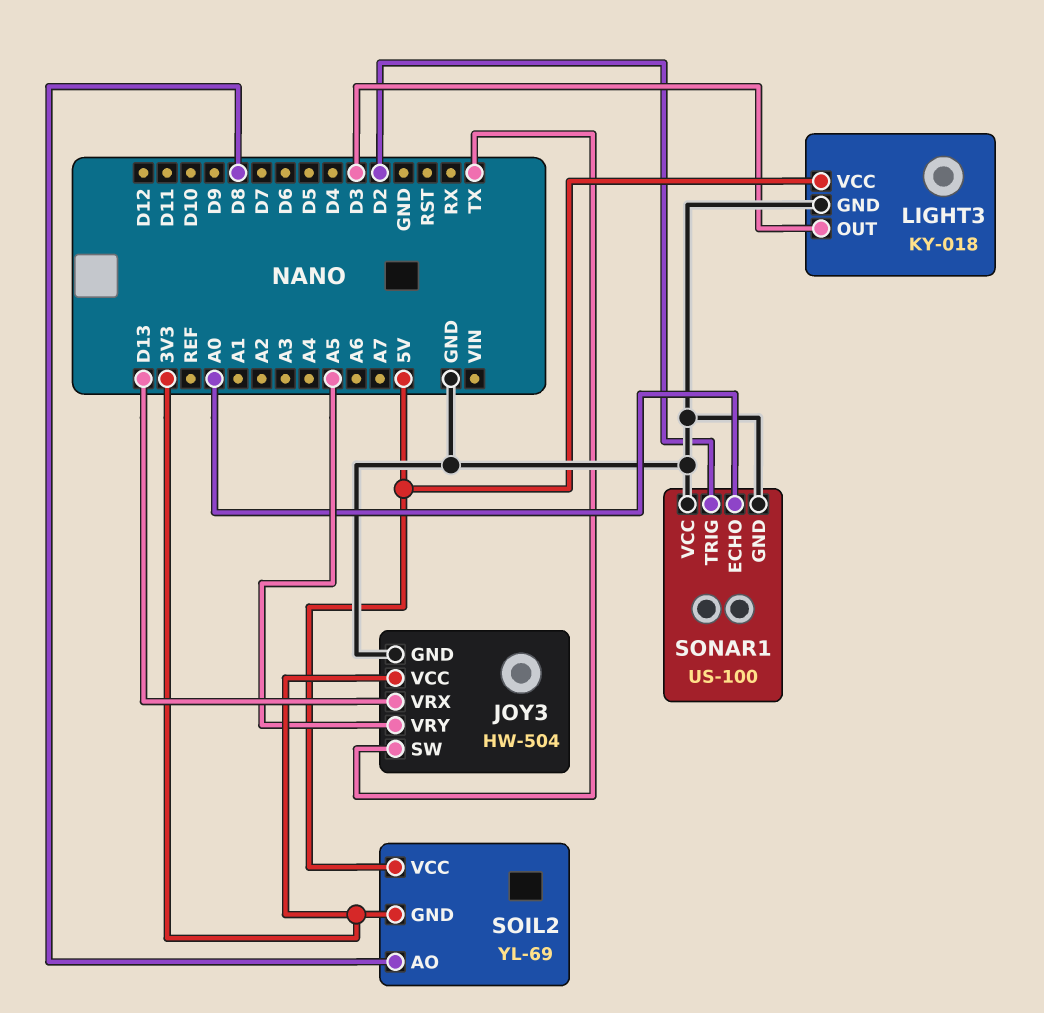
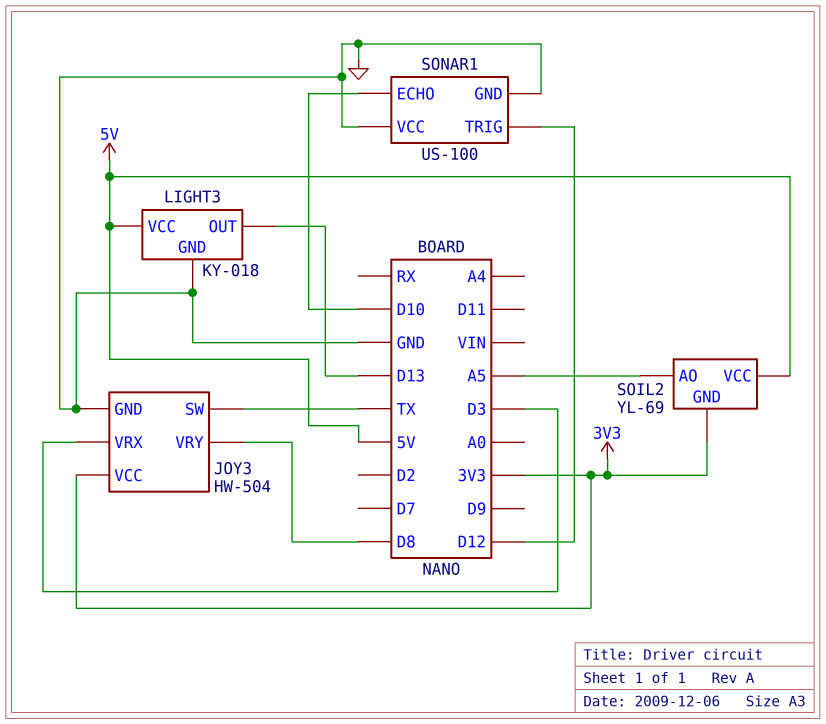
JOY3 pin VRX: D13 -> D3
JOY3 pin VRY: A5 -> D8
LIGHT3 pin OUT: D3 -> D13
SOIL2 pin AO: D8 -> A5
SONAR1 pin ECHO: A0 -> D10
SONAR1 pin TRIG: D2 -> D12

